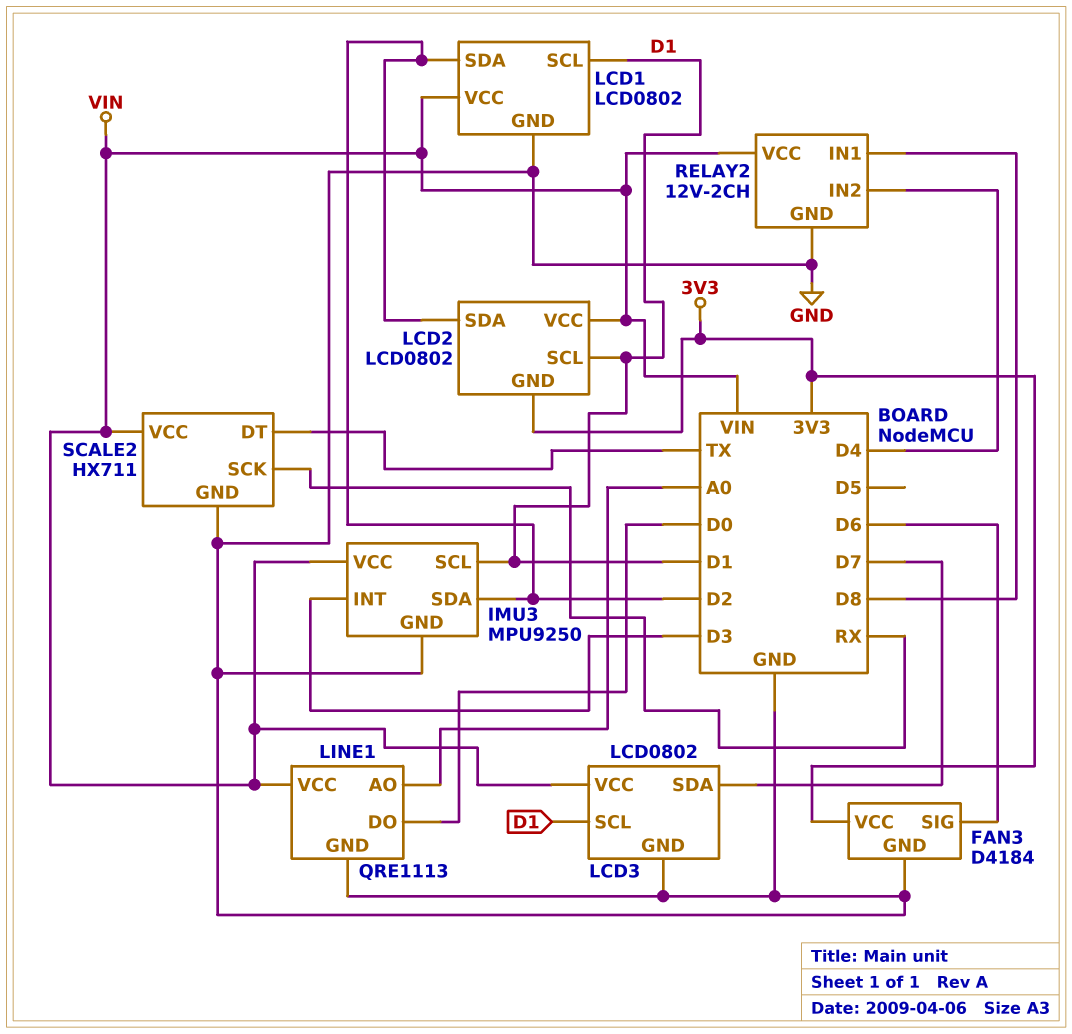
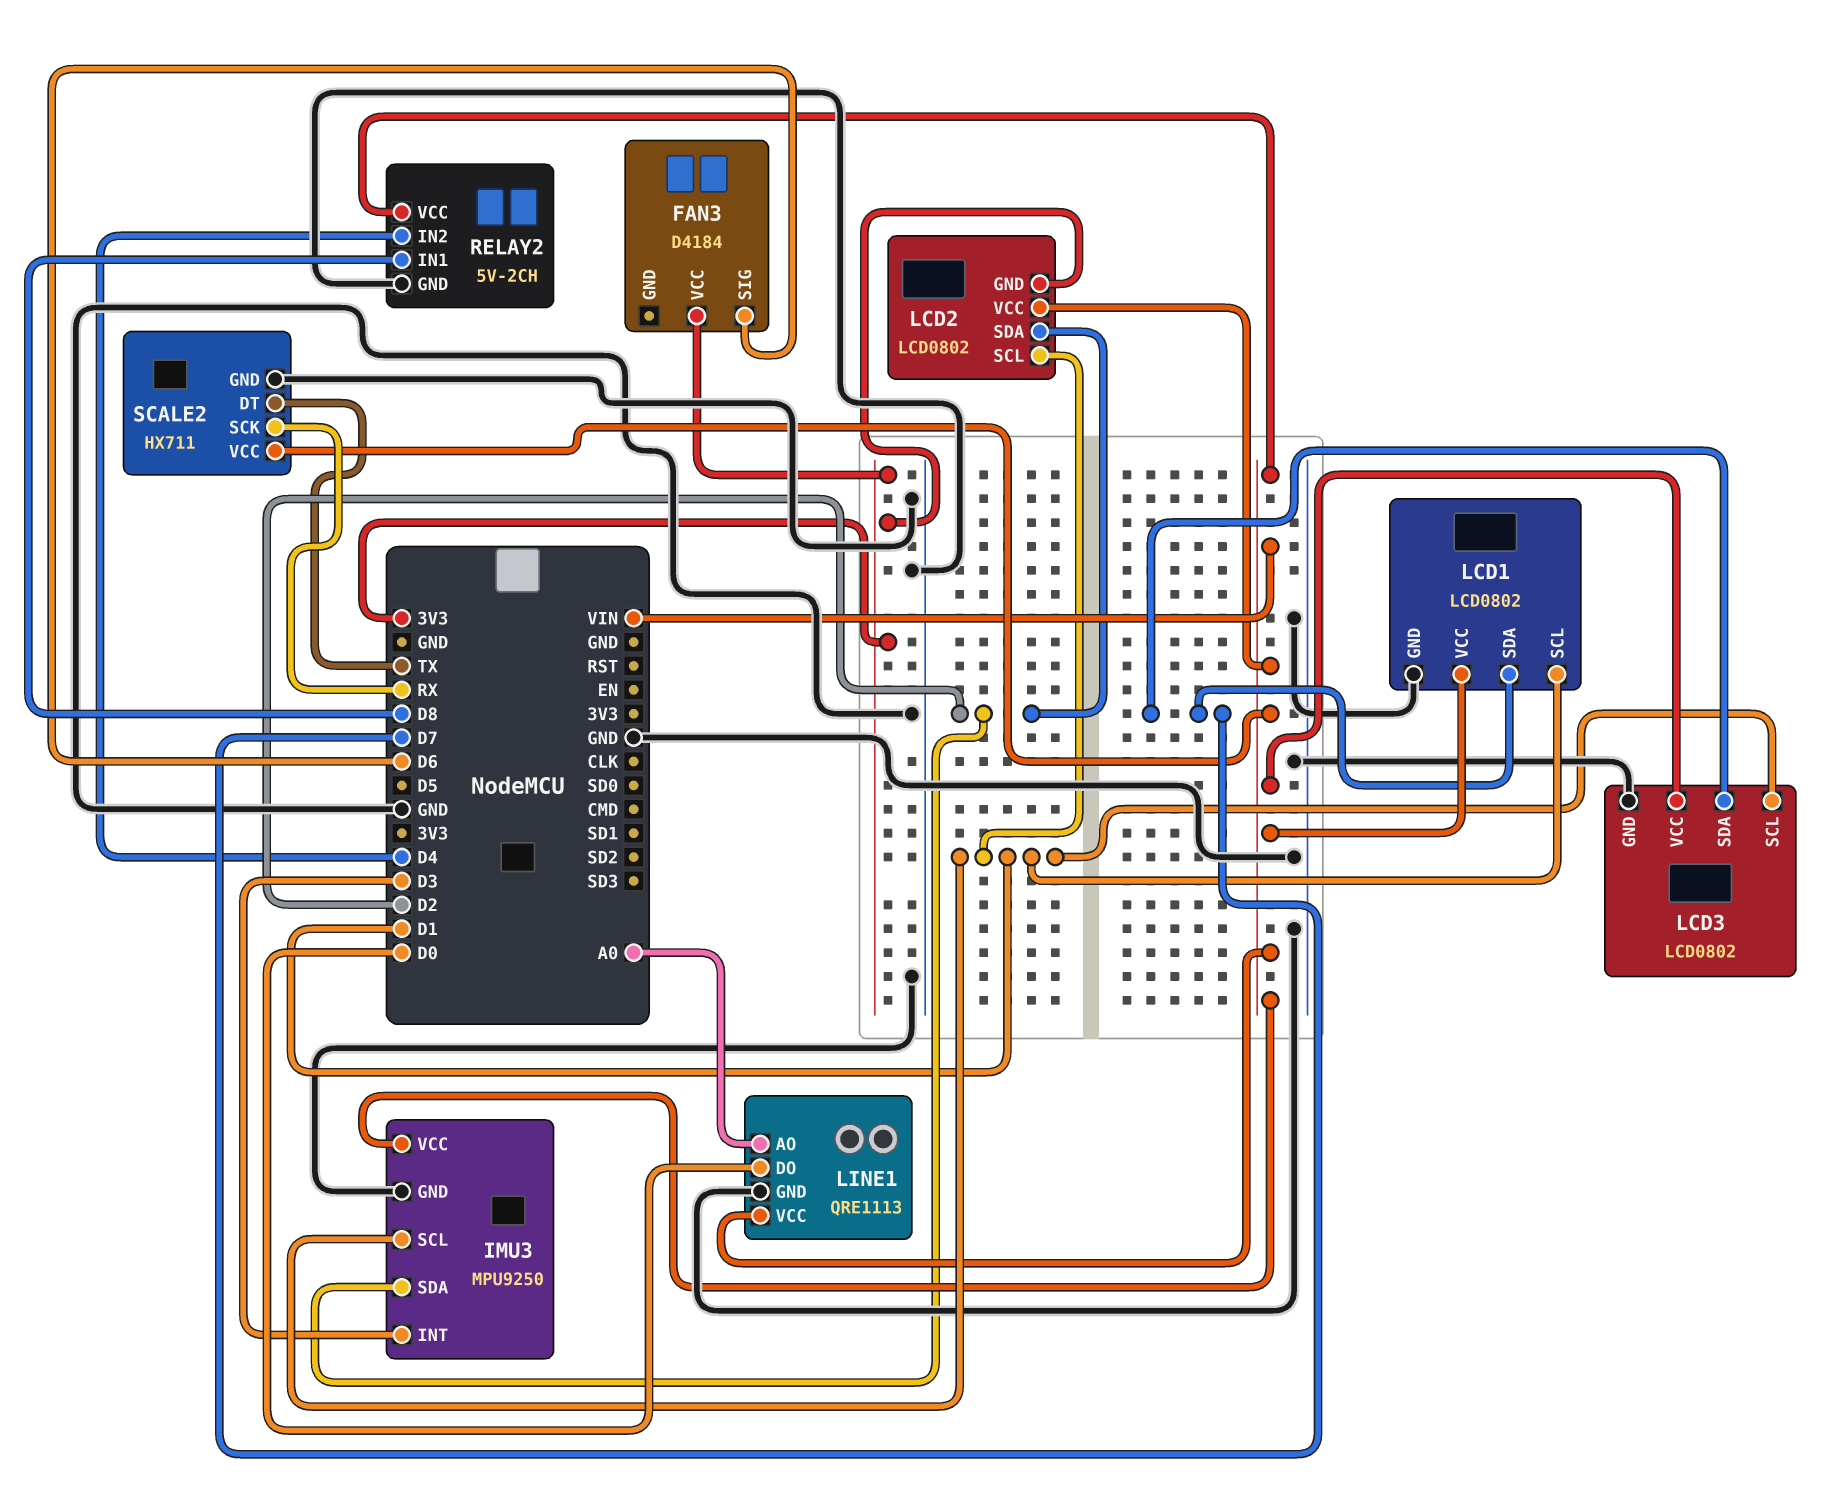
FAN3 pin GND: GND -> none
LCD1 pin SDA: D2 -> D7
RELAY2: 12V-2CH -> 5V-2CH

